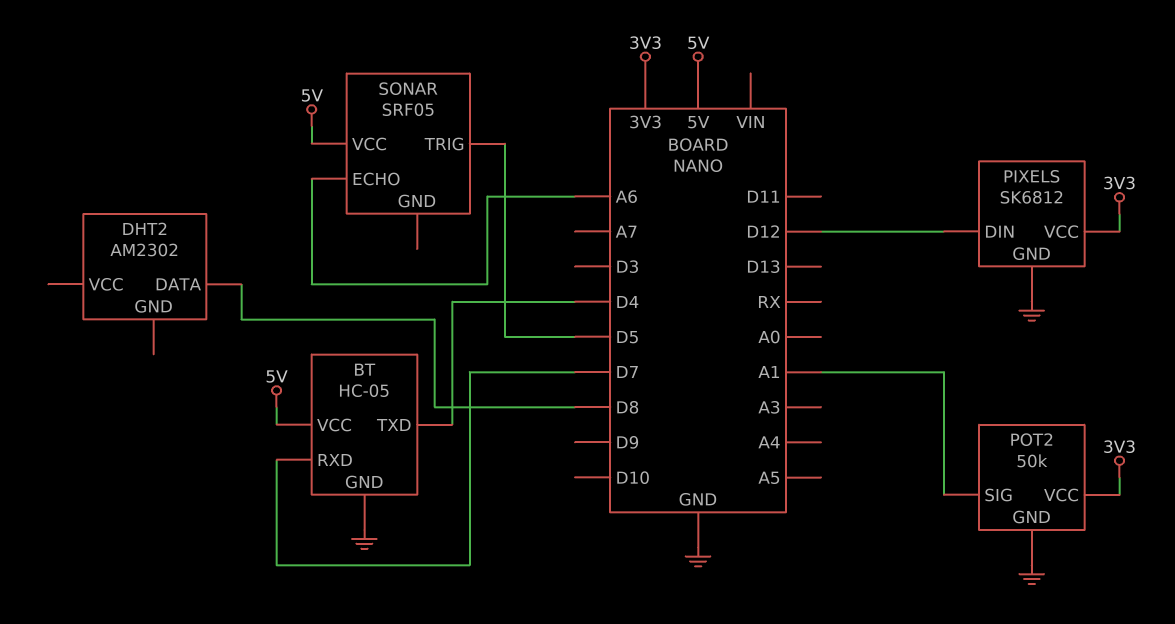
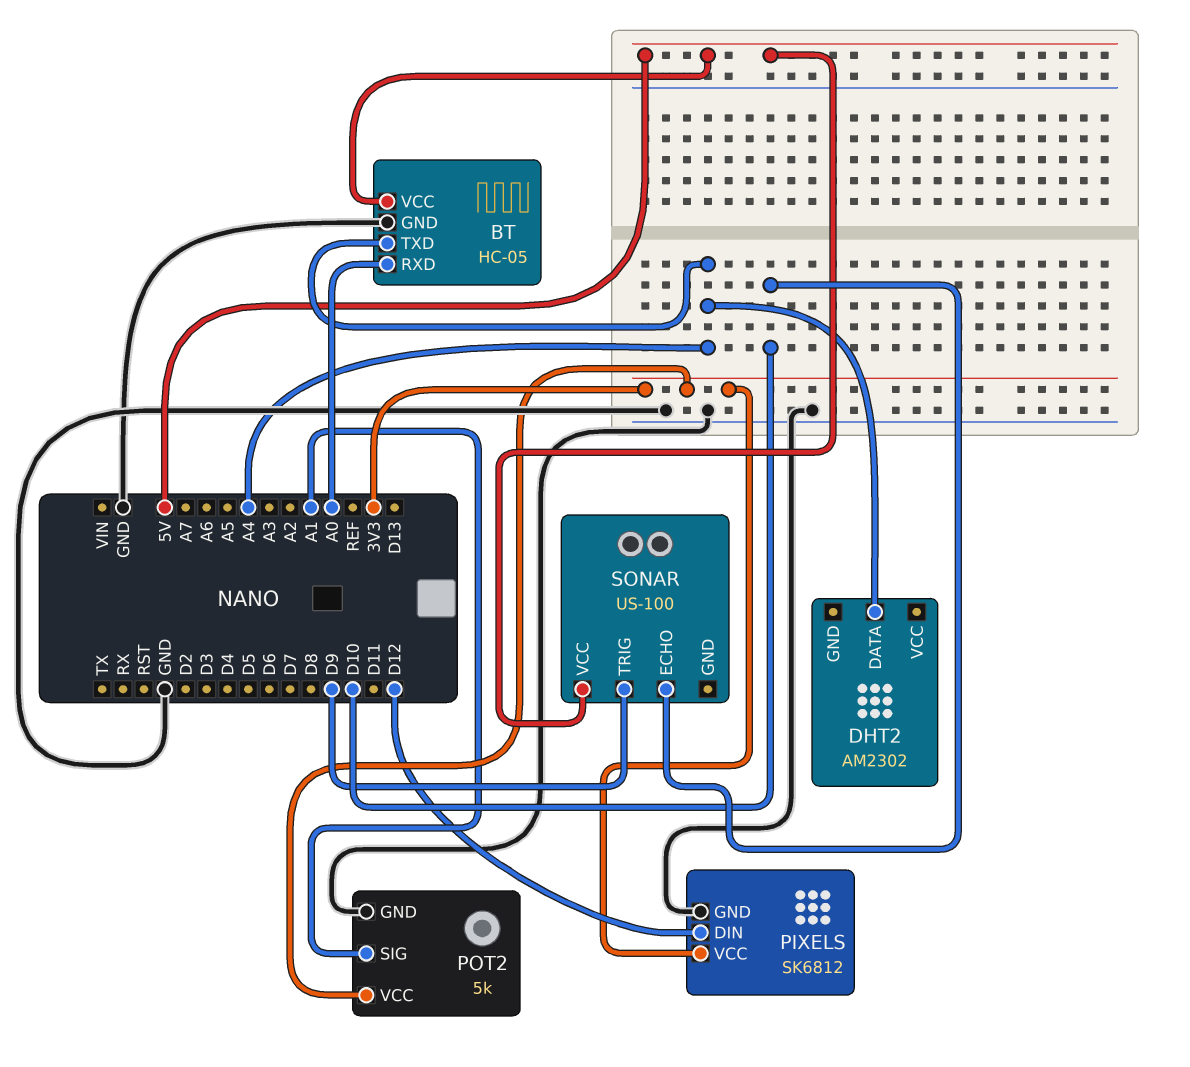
BT pin RXD: D7 -> A0
BT pin TXD: D4 -> A4
DHT2 pin DATA: D8 -> A4
POT2: 50k -> 5k
SONAR: SRF05 -> US-100
SONAR pin ECHO: A6 -> D10
SONAR pin TRIG: D5 -> D9

